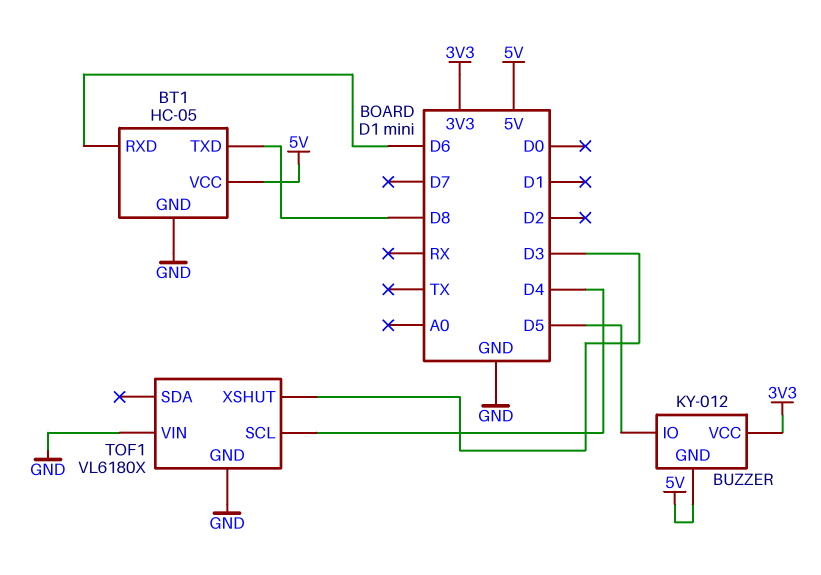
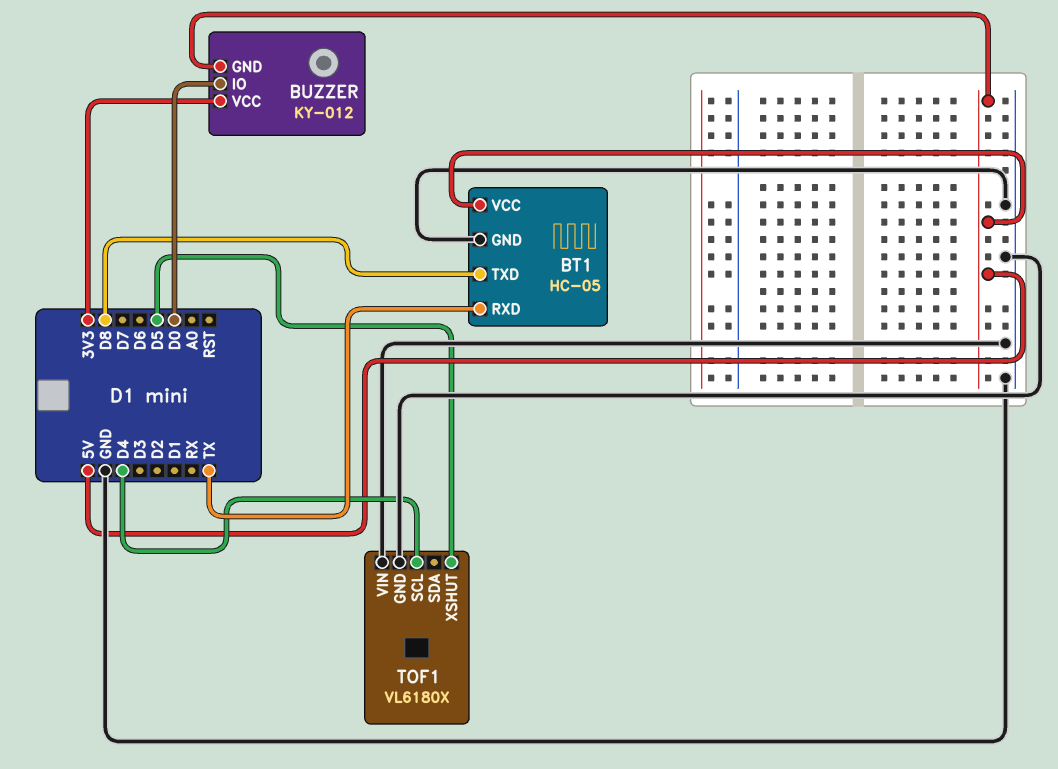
BT1 pin RXD: D6 -> TX
BUZZER pin IO: D5 -> D0
TOF1 pin XSHUT: D3 -> D5

